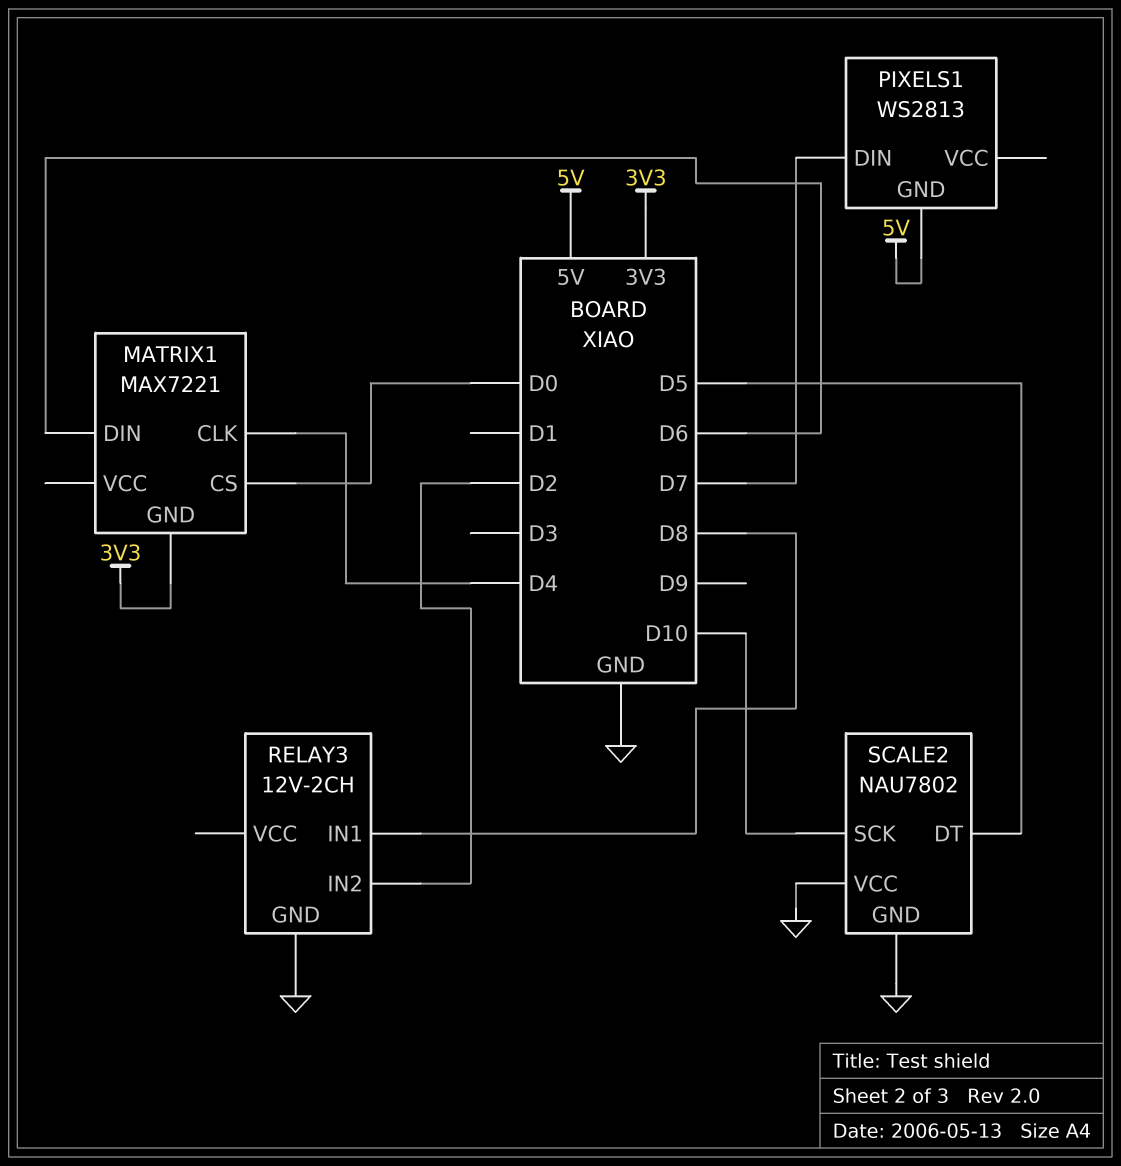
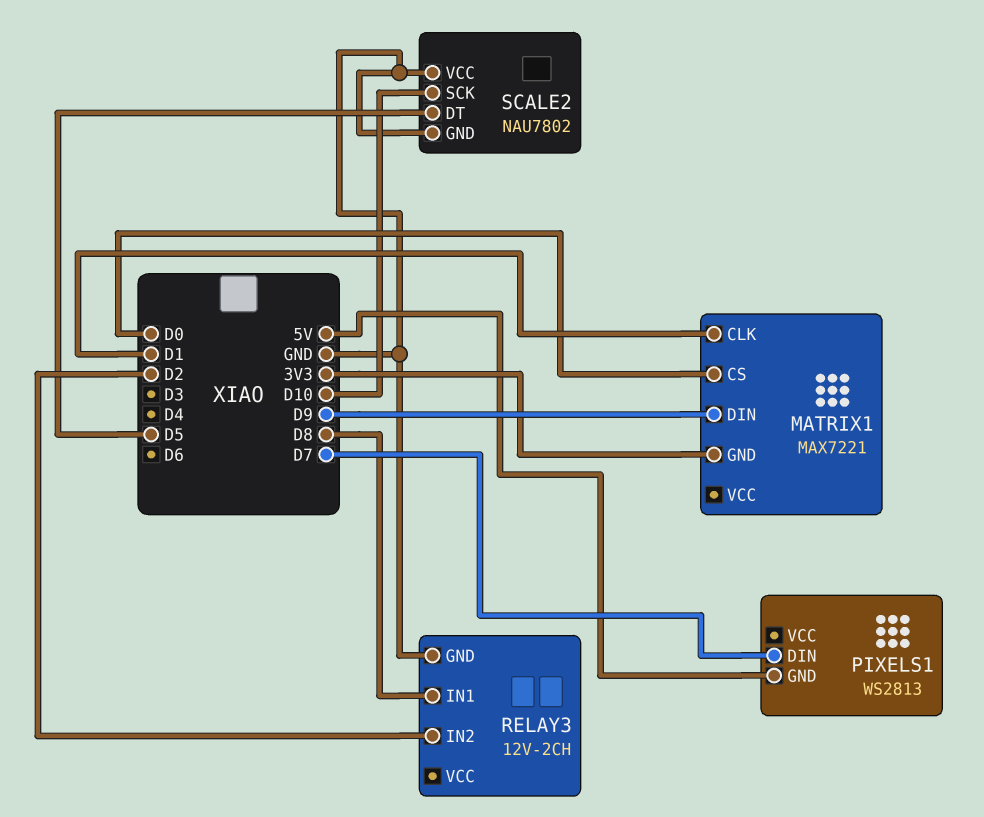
MATRIX1 pin CLK: D4 -> D1
MATRIX1 pin DIN: D6 -> D9

